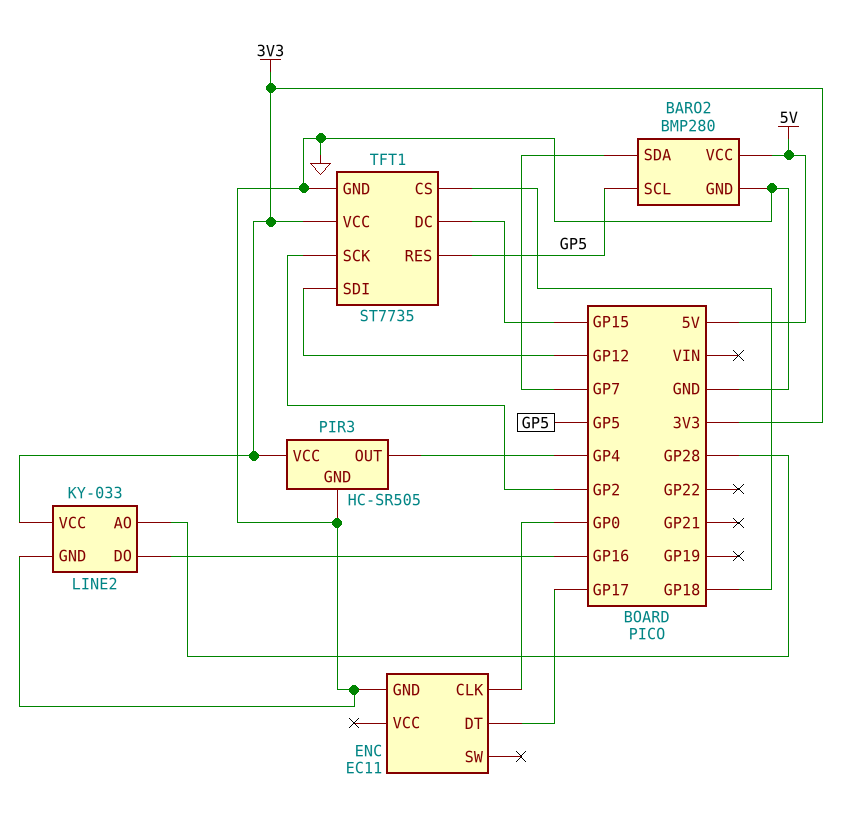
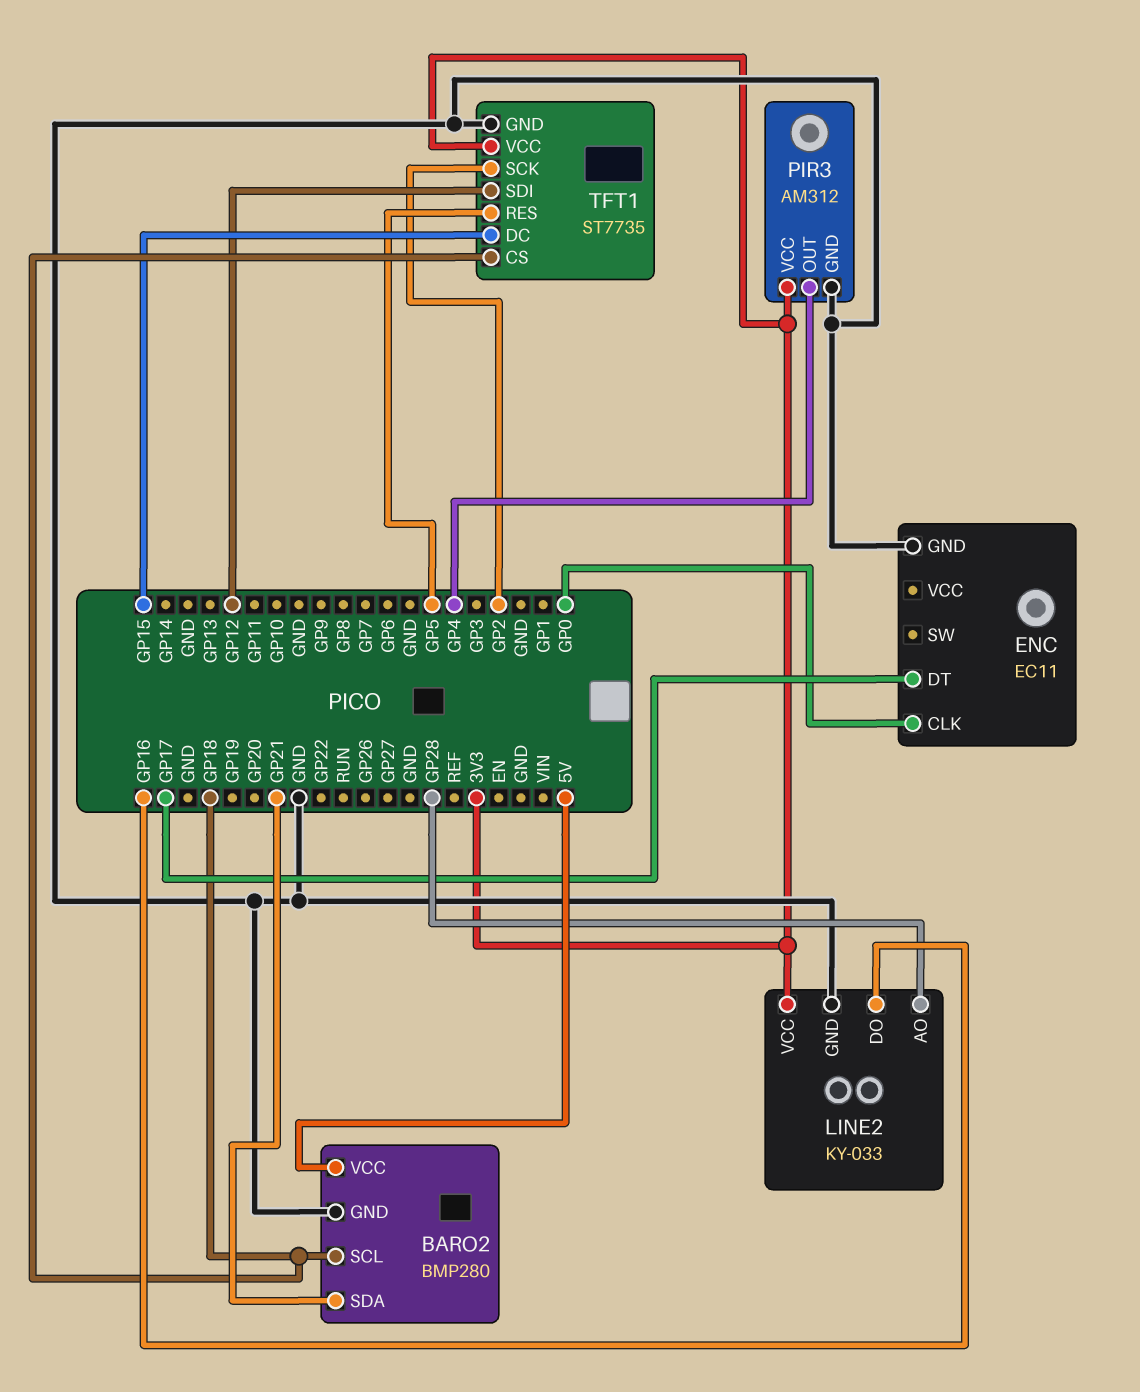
BARO2 pin SCL: GP5 -> GP18
BARO2 pin SDA: GP7 -> GP21
PIR3: HC-SR505 -> AM312

